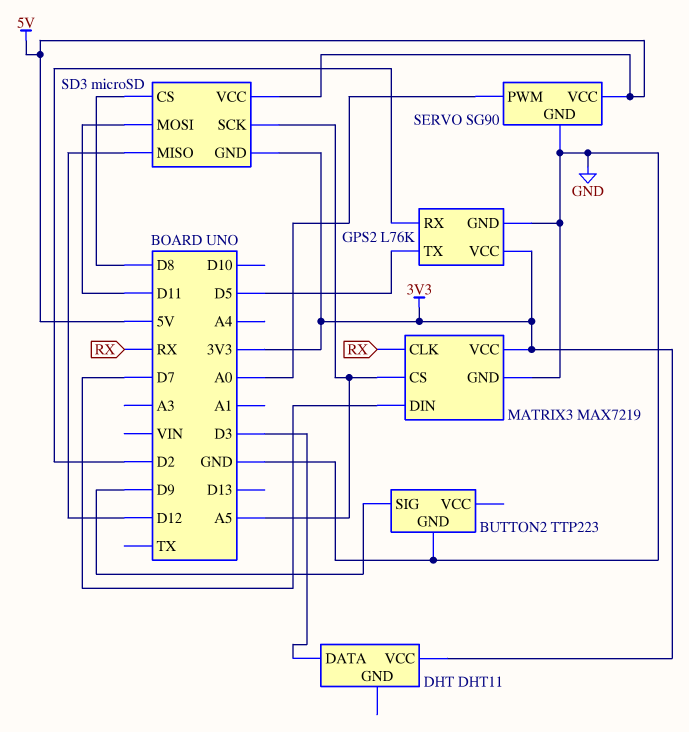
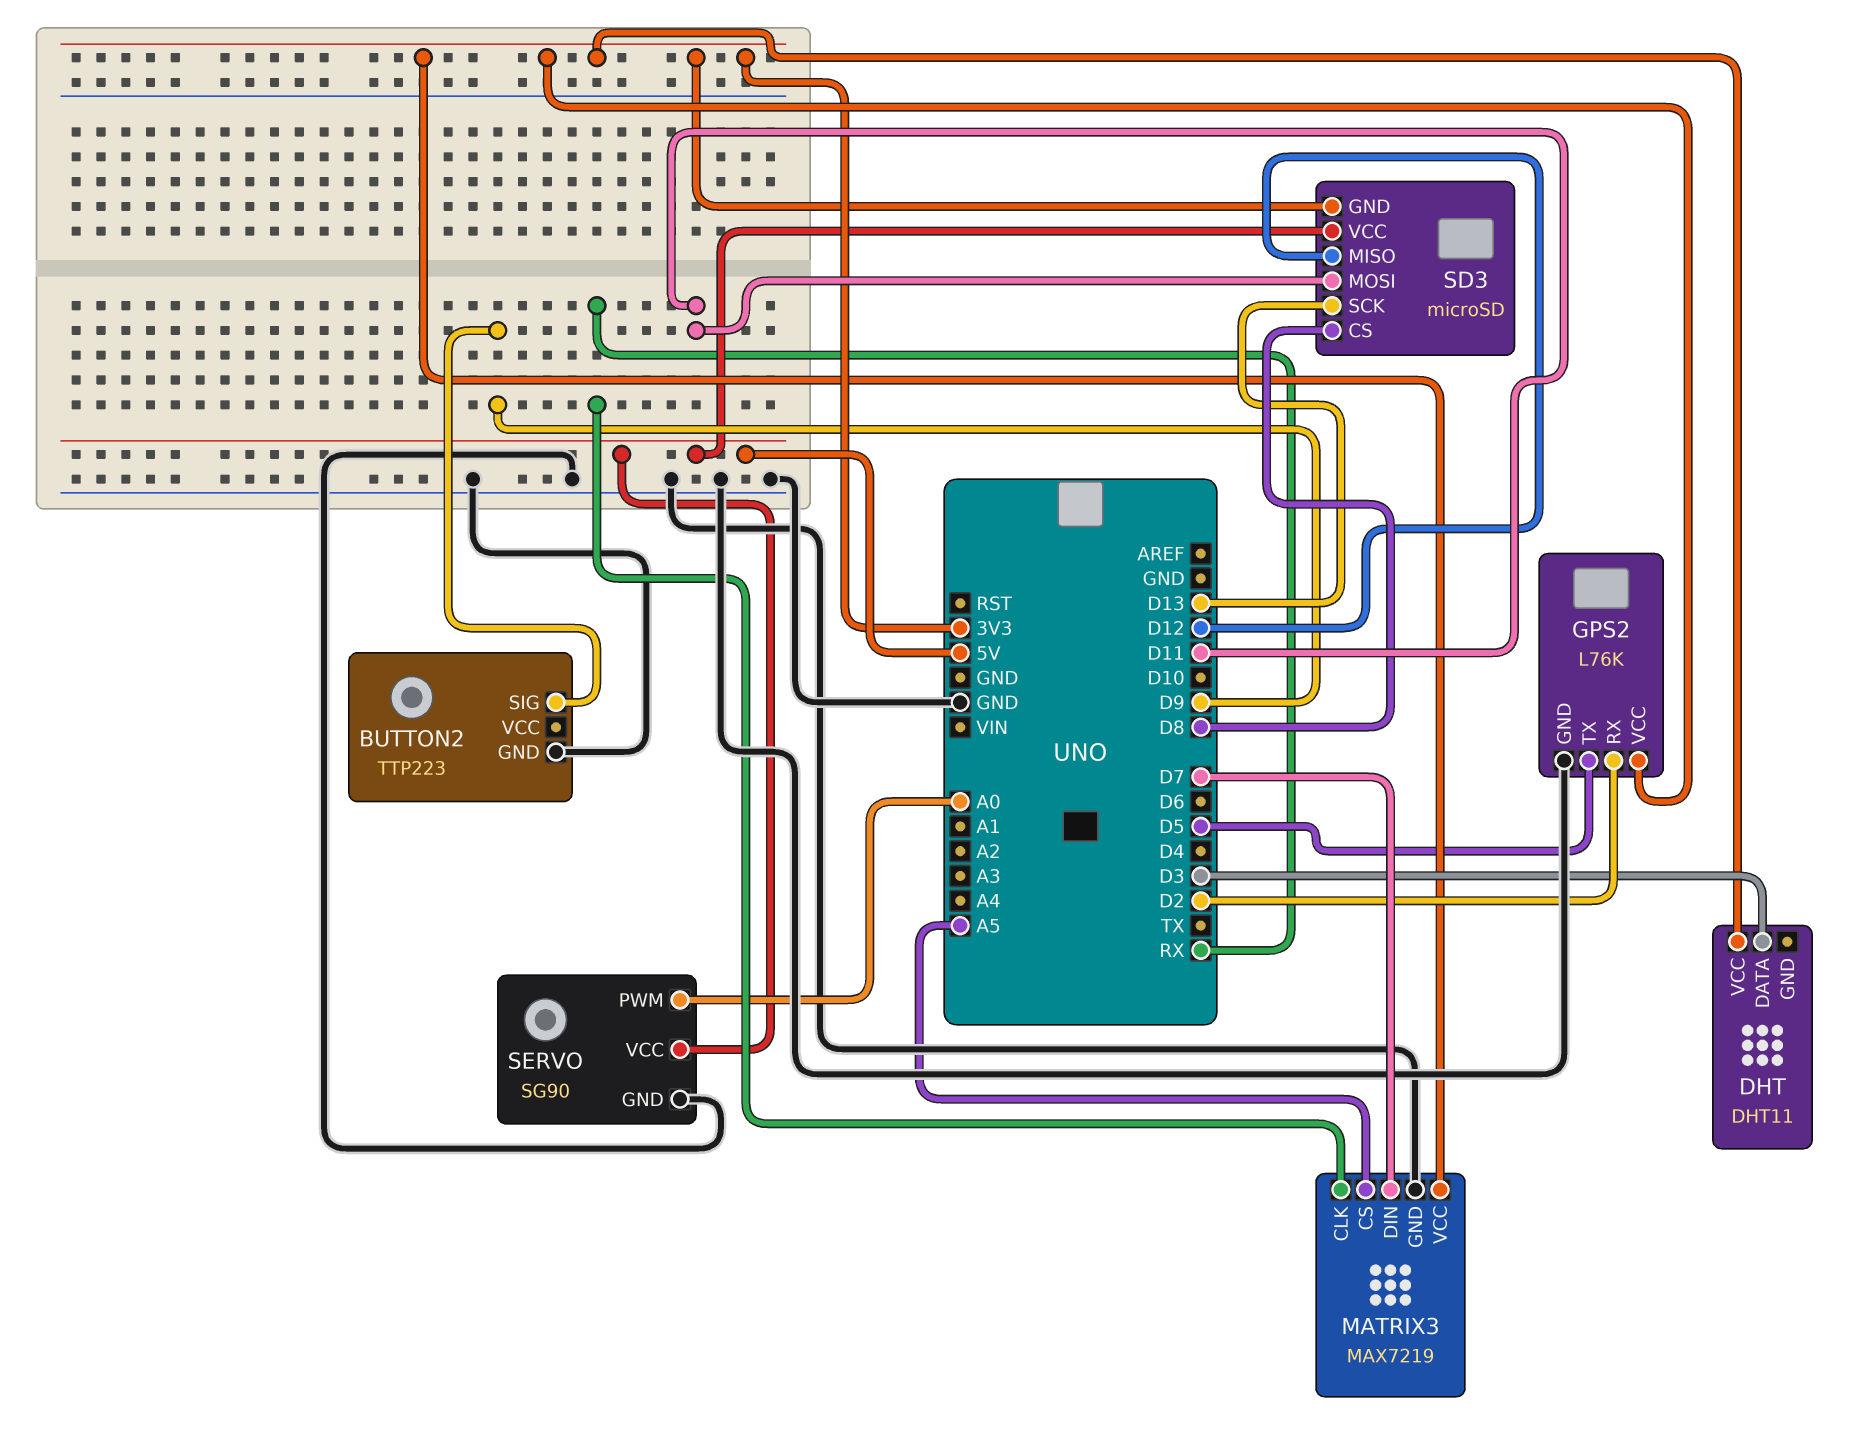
SD3 pin SCK: A5 -> D13

